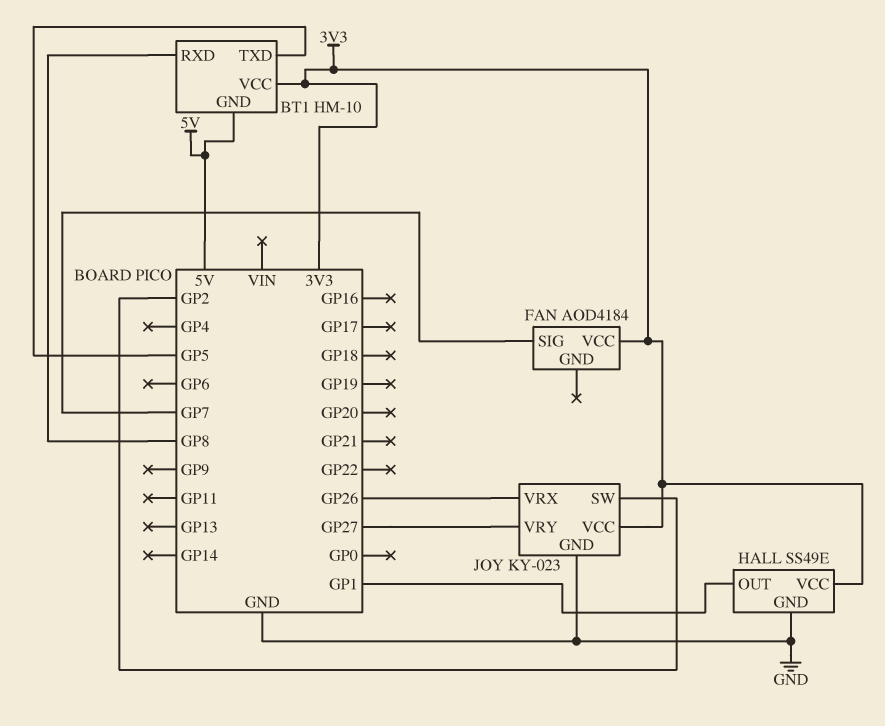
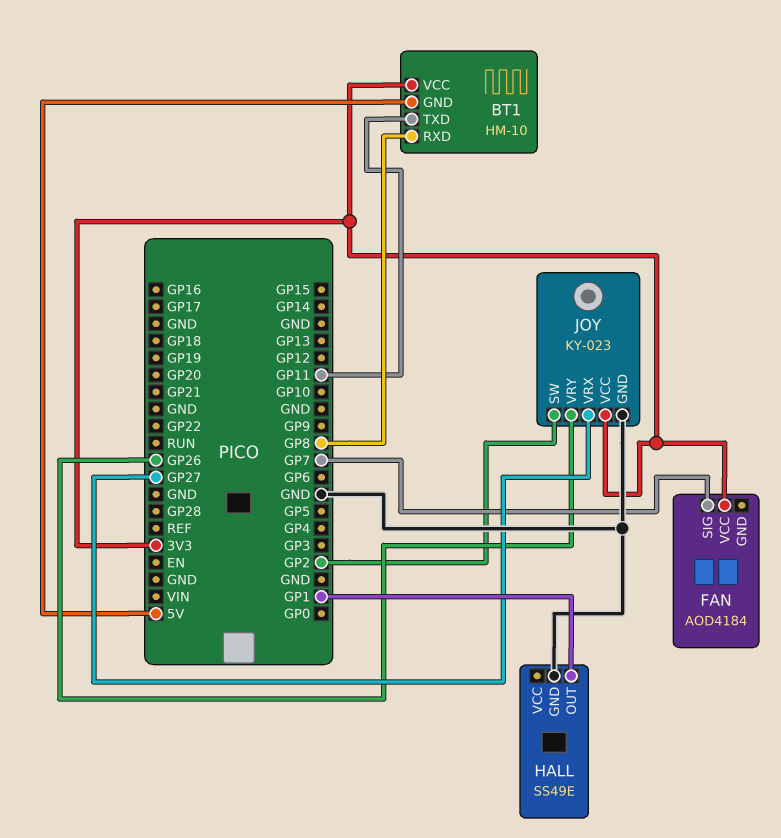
BT1 pin TXD: GP5 -> GP11
HALL pin VCC: 3V3 -> none
JOY pin VRX: GP26 -> GP27
JOY pin VRY: GP27 -> GP26

